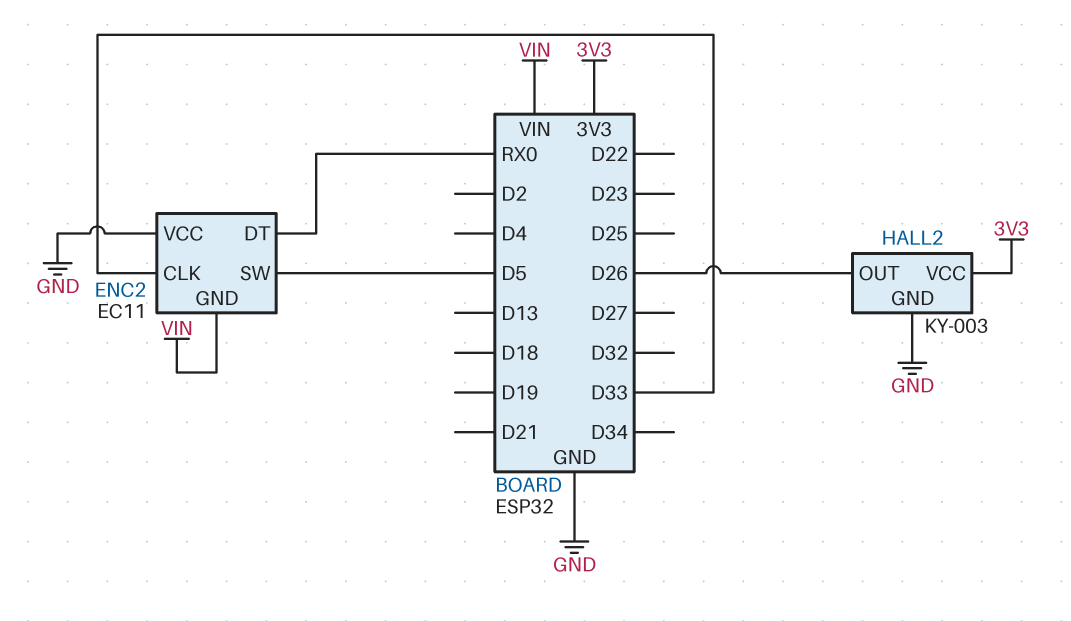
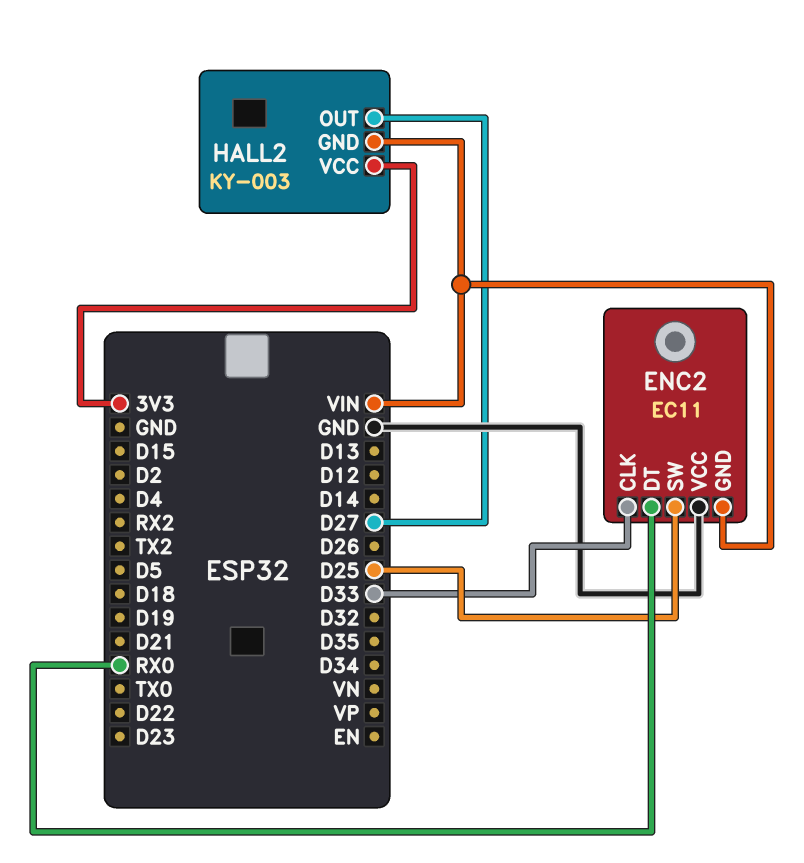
ENC2 pin SW: D5 -> D25
HALL2 pin GND: GND -> VIN
HALL2 pin OUT: D26 -> D27

